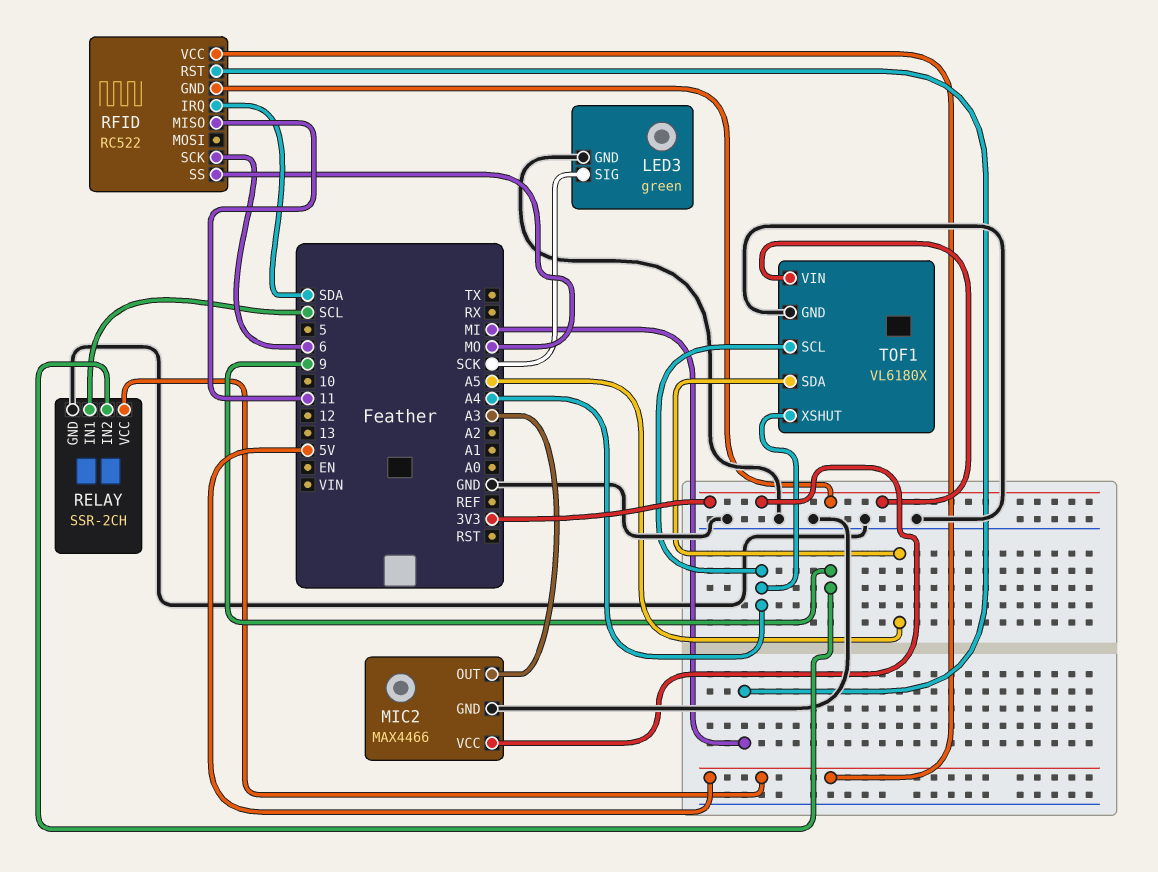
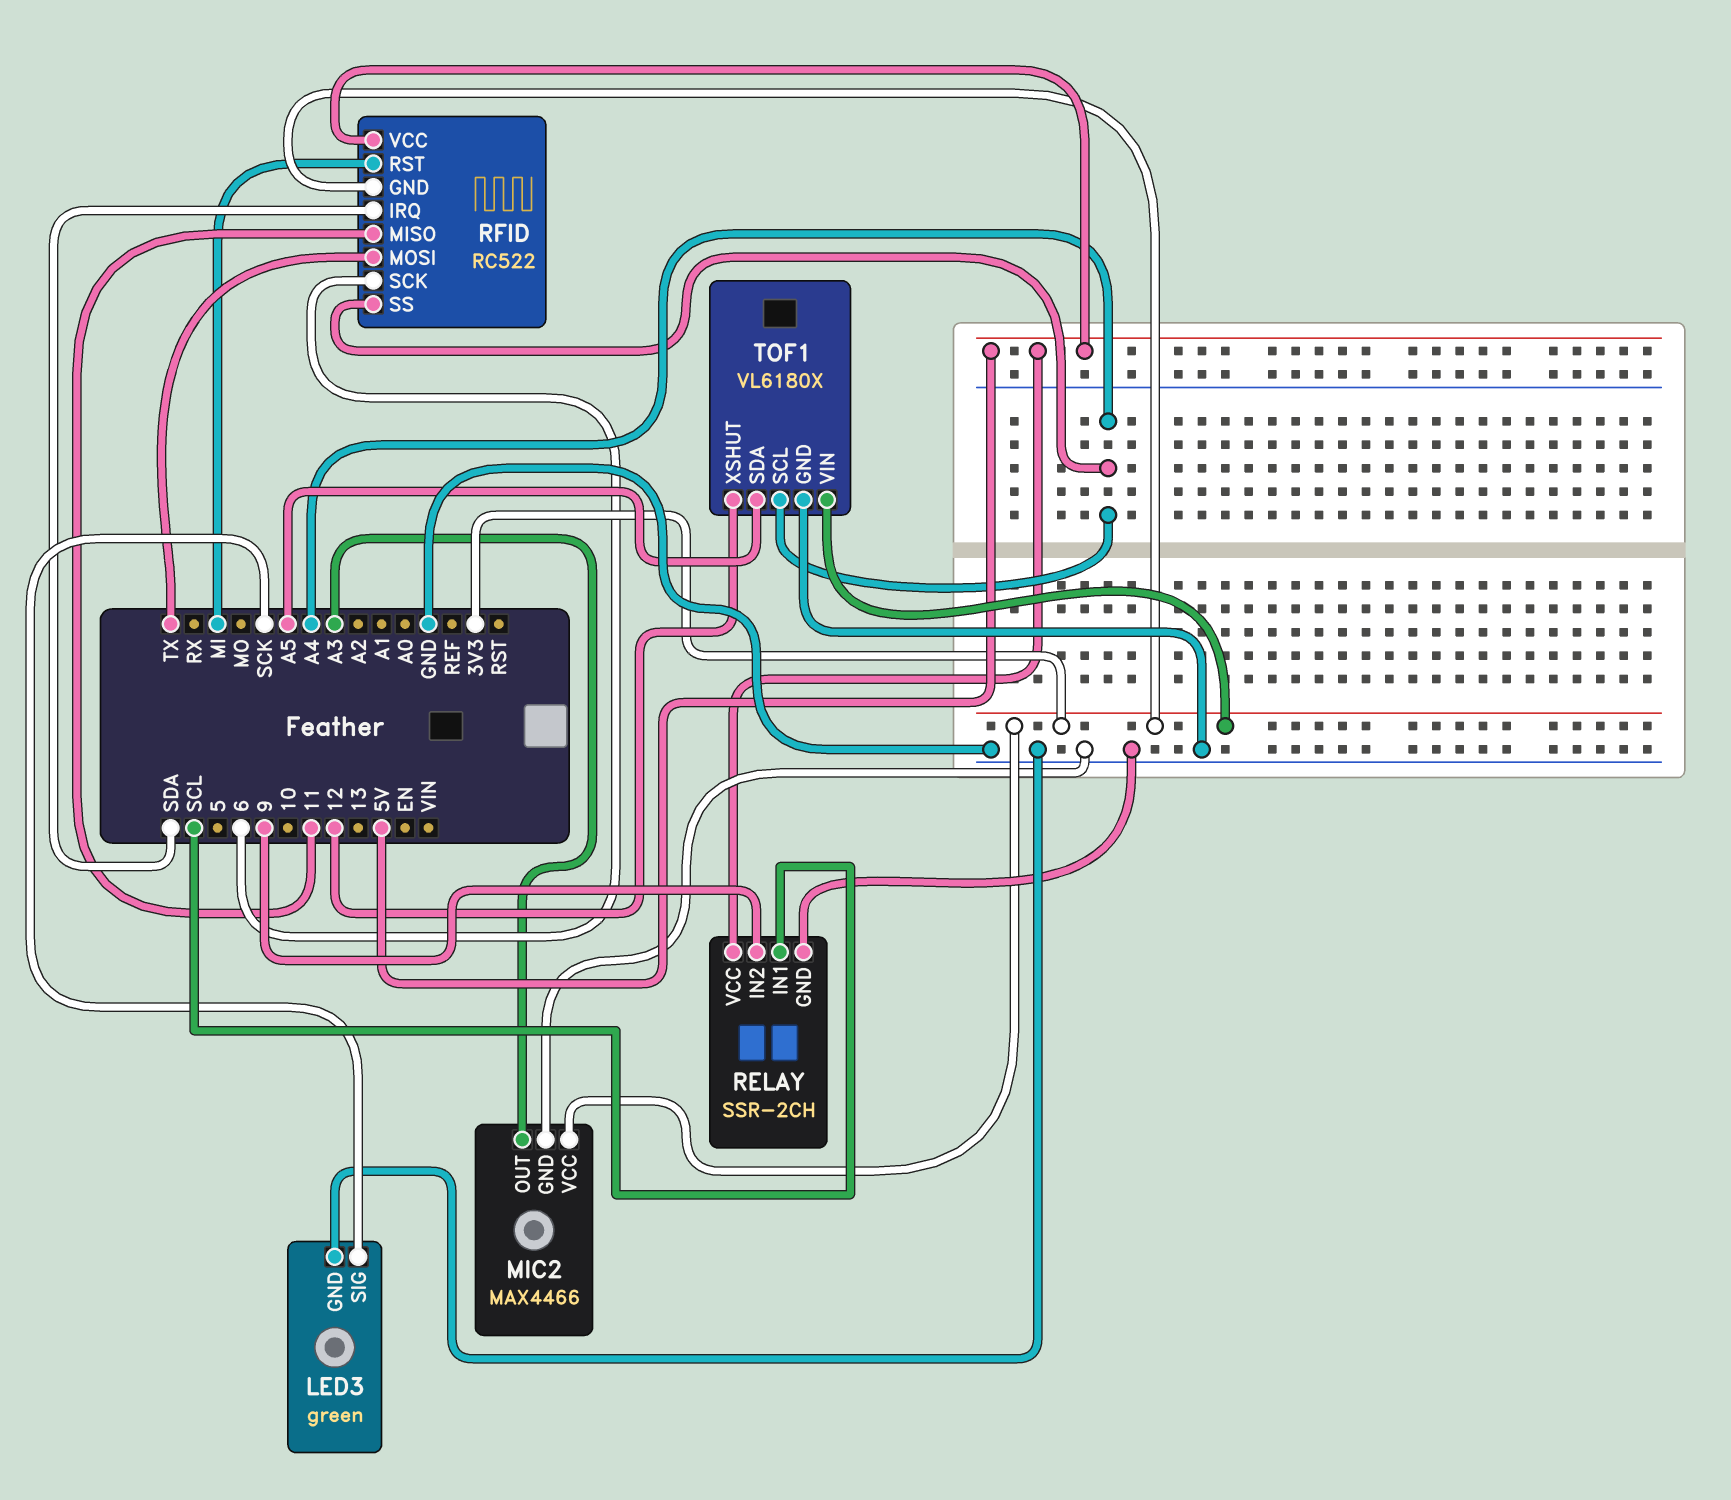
RFID pin MOSI: none -> TX
RFID pin SS: MO -> A4
TOF1 pin XSHUT: A4 -> 12

